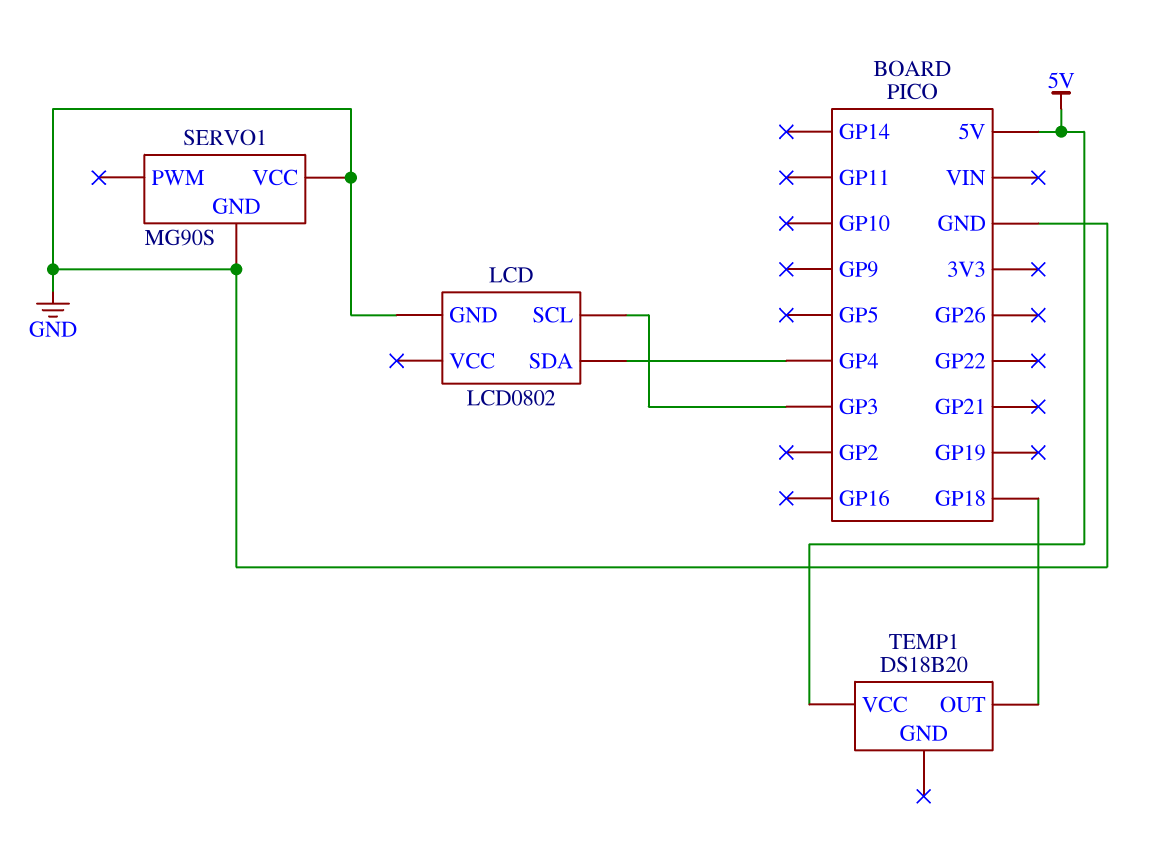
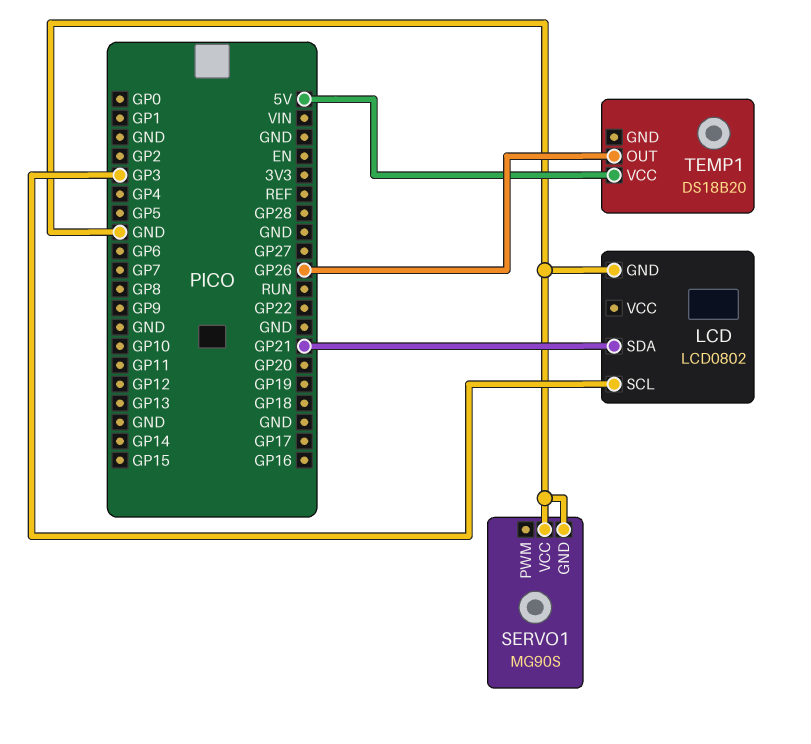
LCD pin SDA: GP4 -> GP21
TEMP1 pin OUT: GP18 -> GP26

